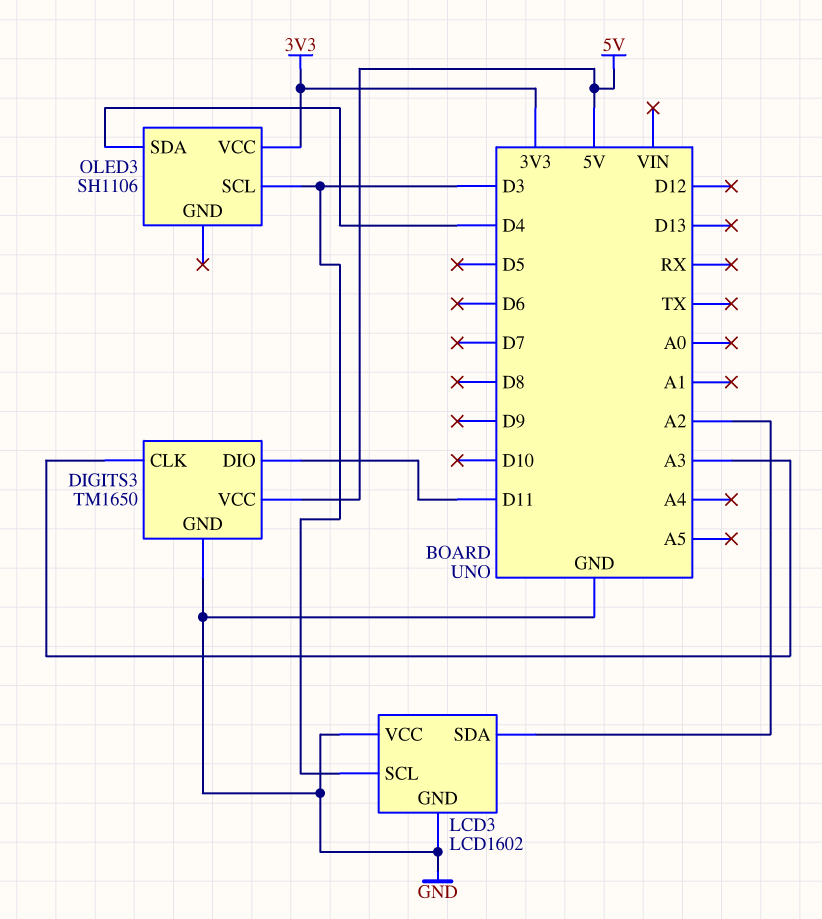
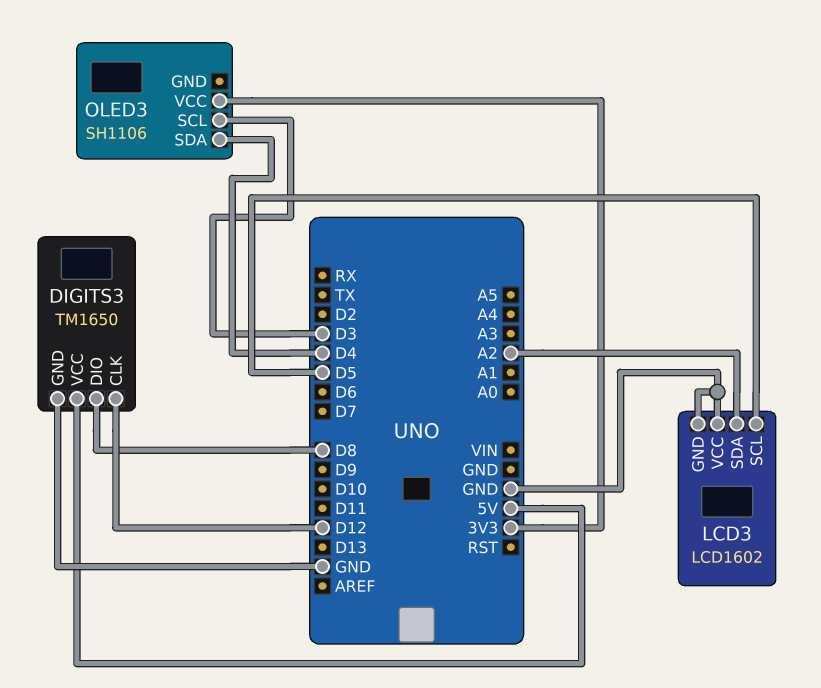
DIGITS3 pin CLK: A3 -> D12
DIGITS3 pin DIO: D11 -> D8
LCD3 pin SCL: D3 -> D5

